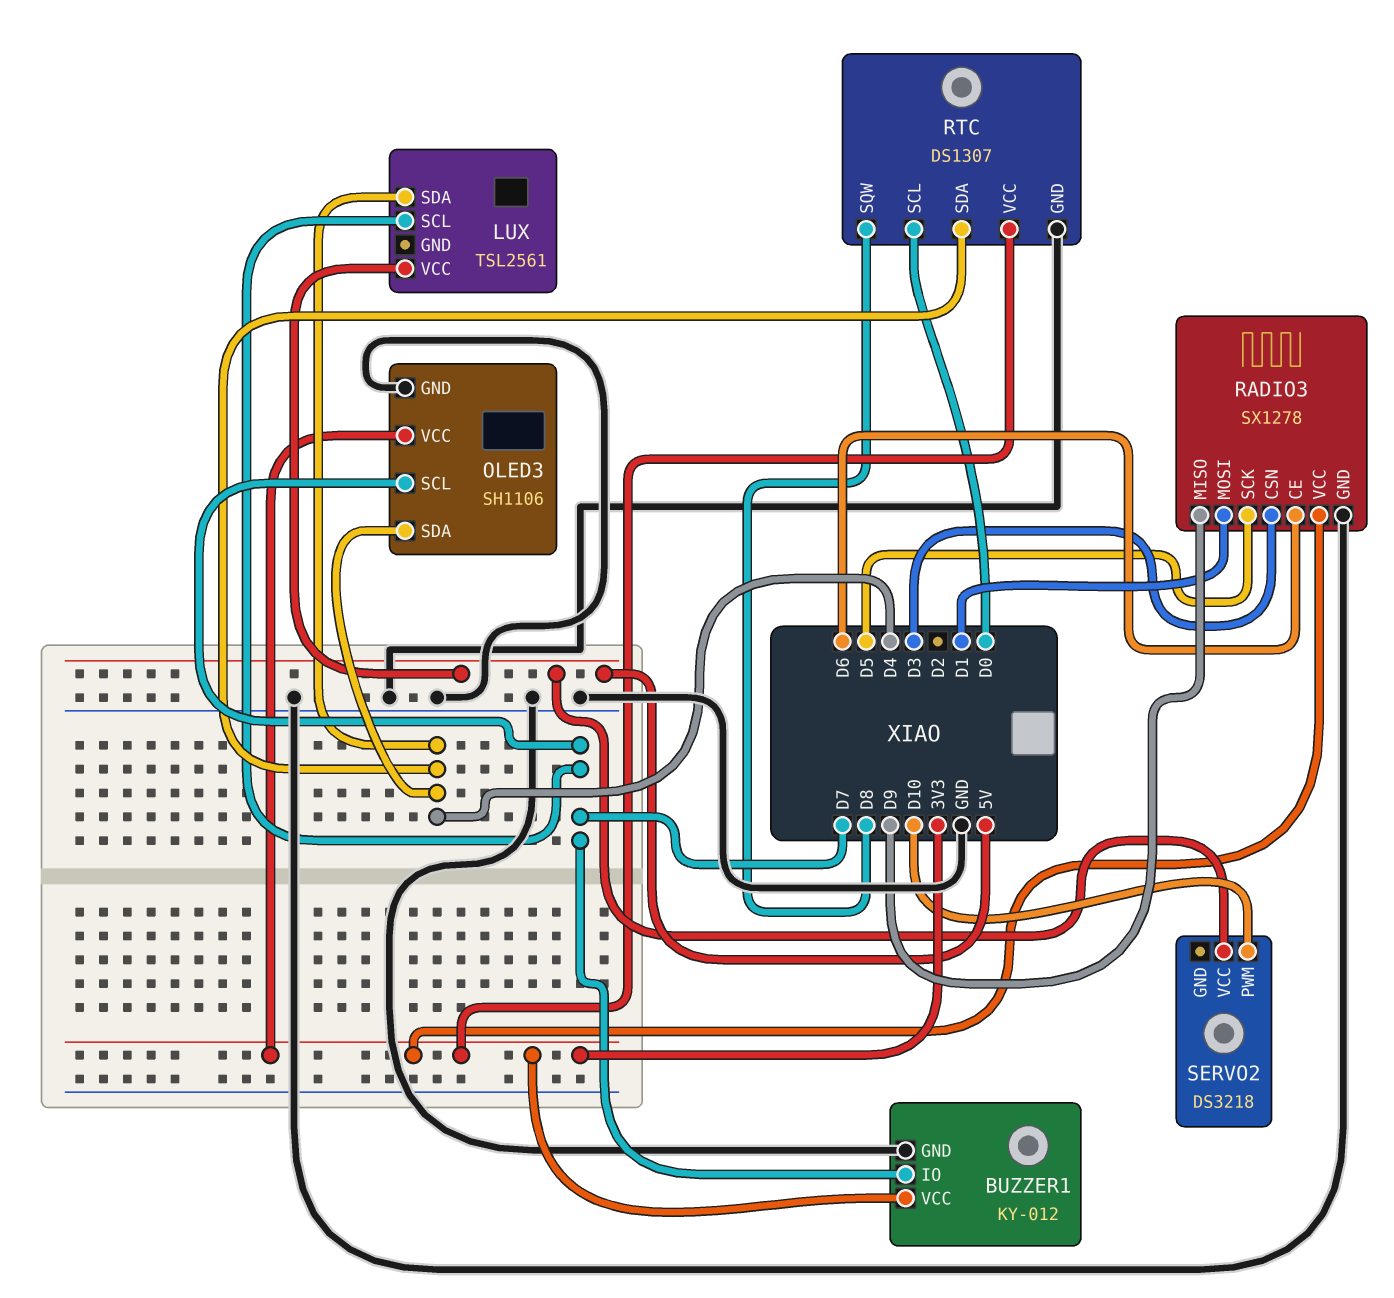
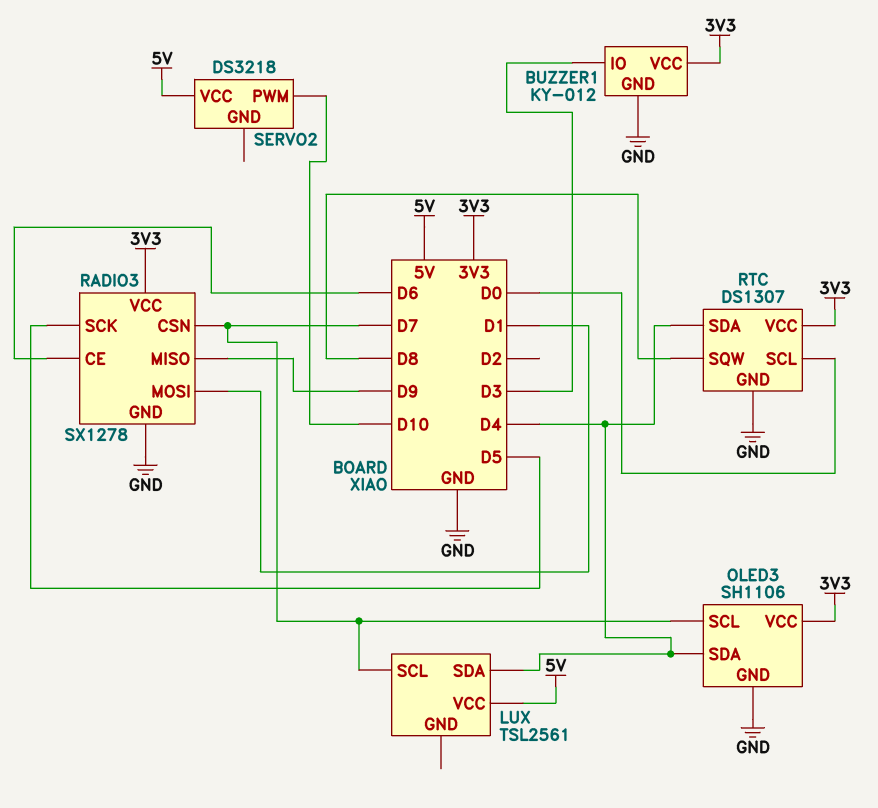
BUZZER1 pin IO: D7 -> D3
RADIO3 pin CSN: D3 -> D7

